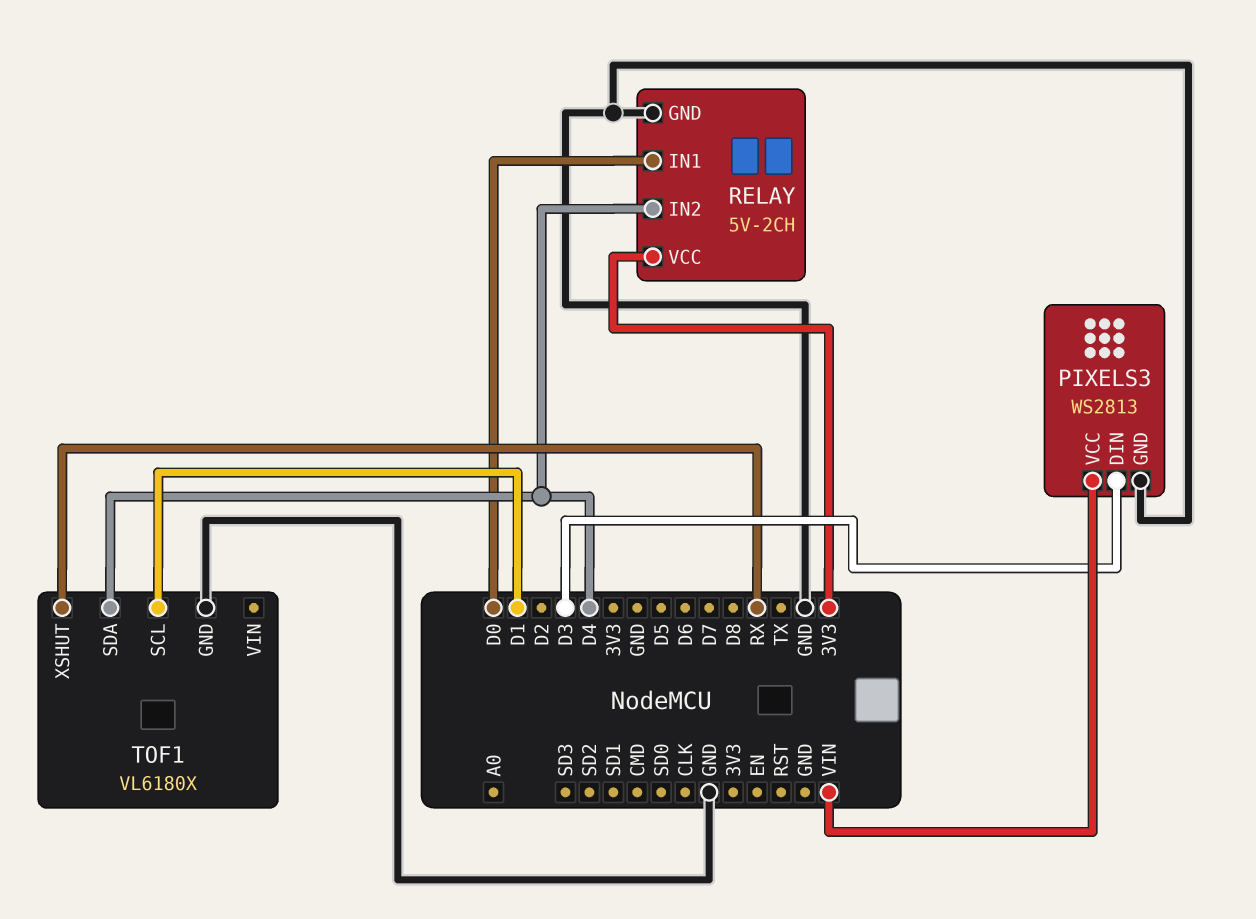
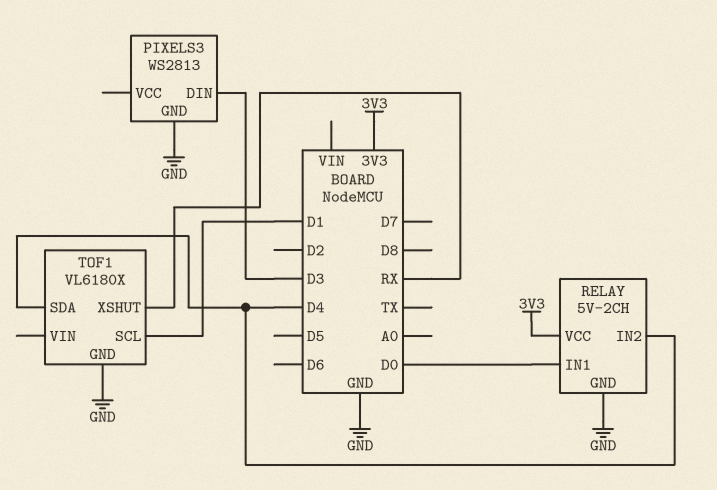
PIXELS3 pin VCC: VIN -> none

